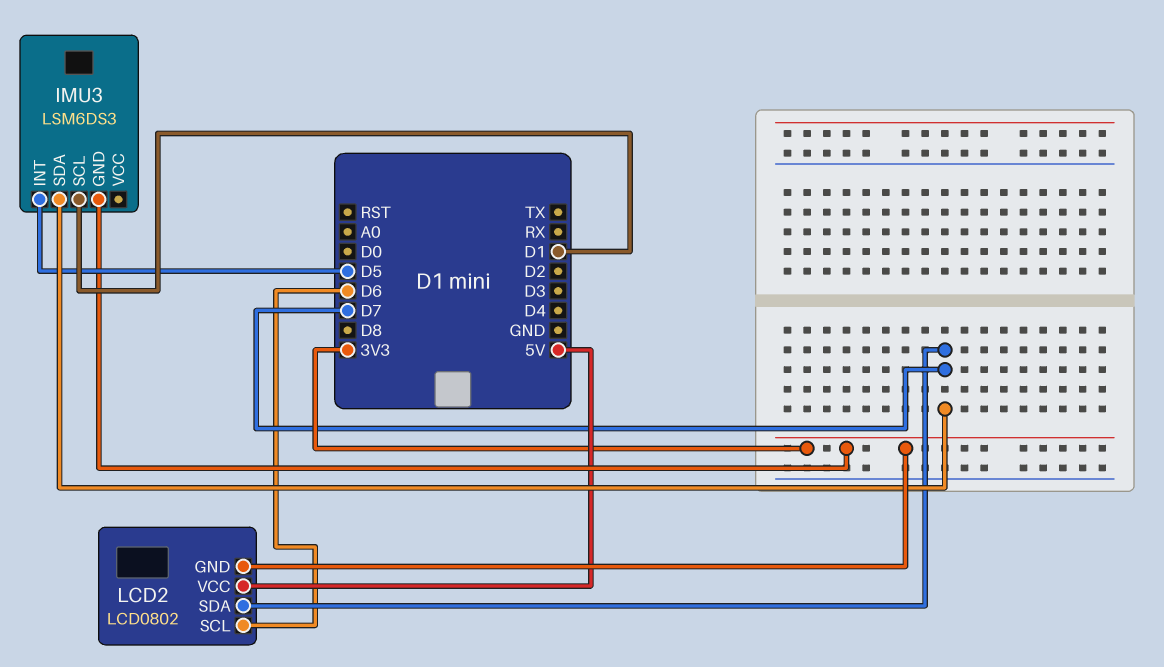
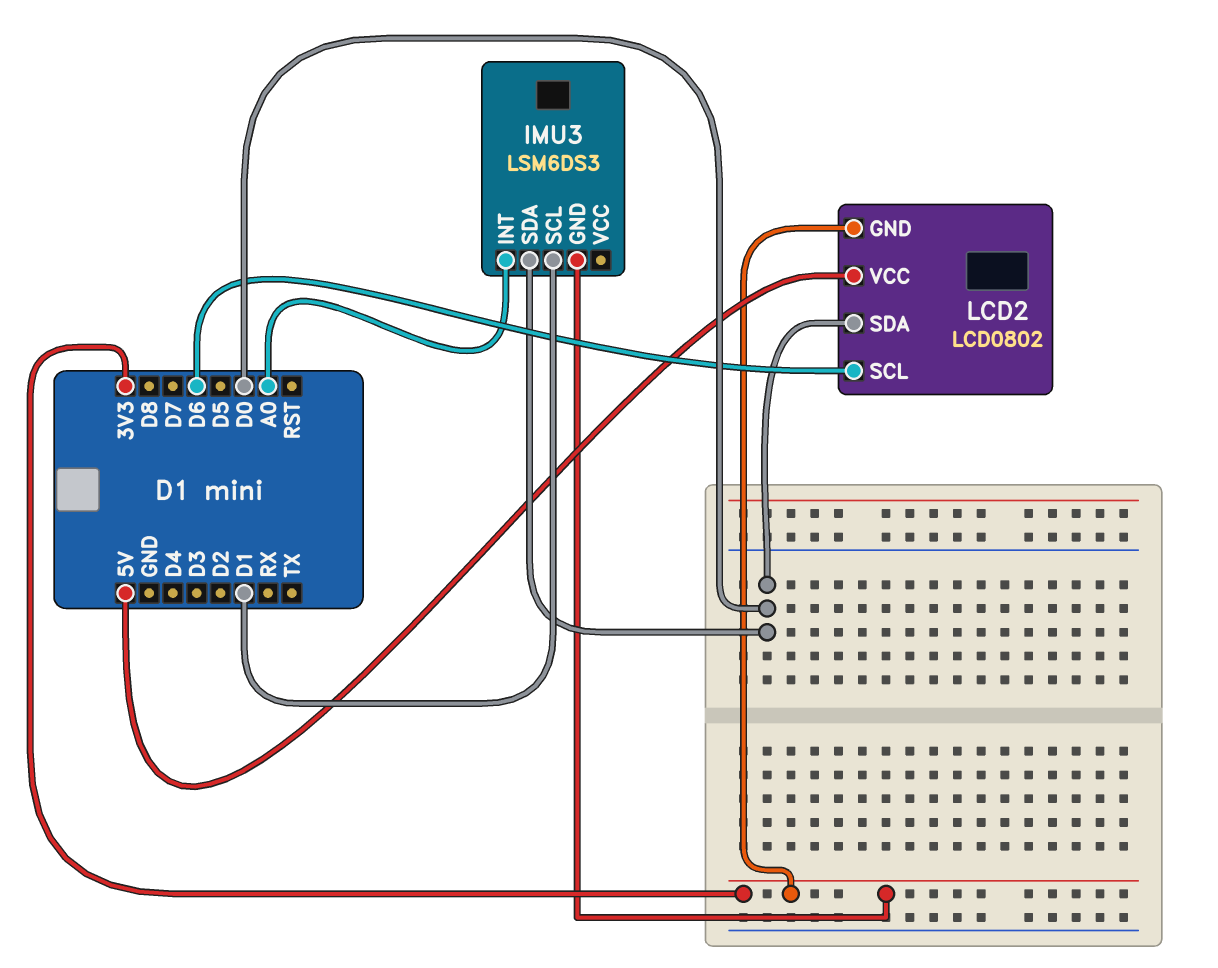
IMU3 pin INT: D5 -> A0
IMU3 pin SDA: D7 -> D0
LCD2 pin SDA: D7 -> D0

